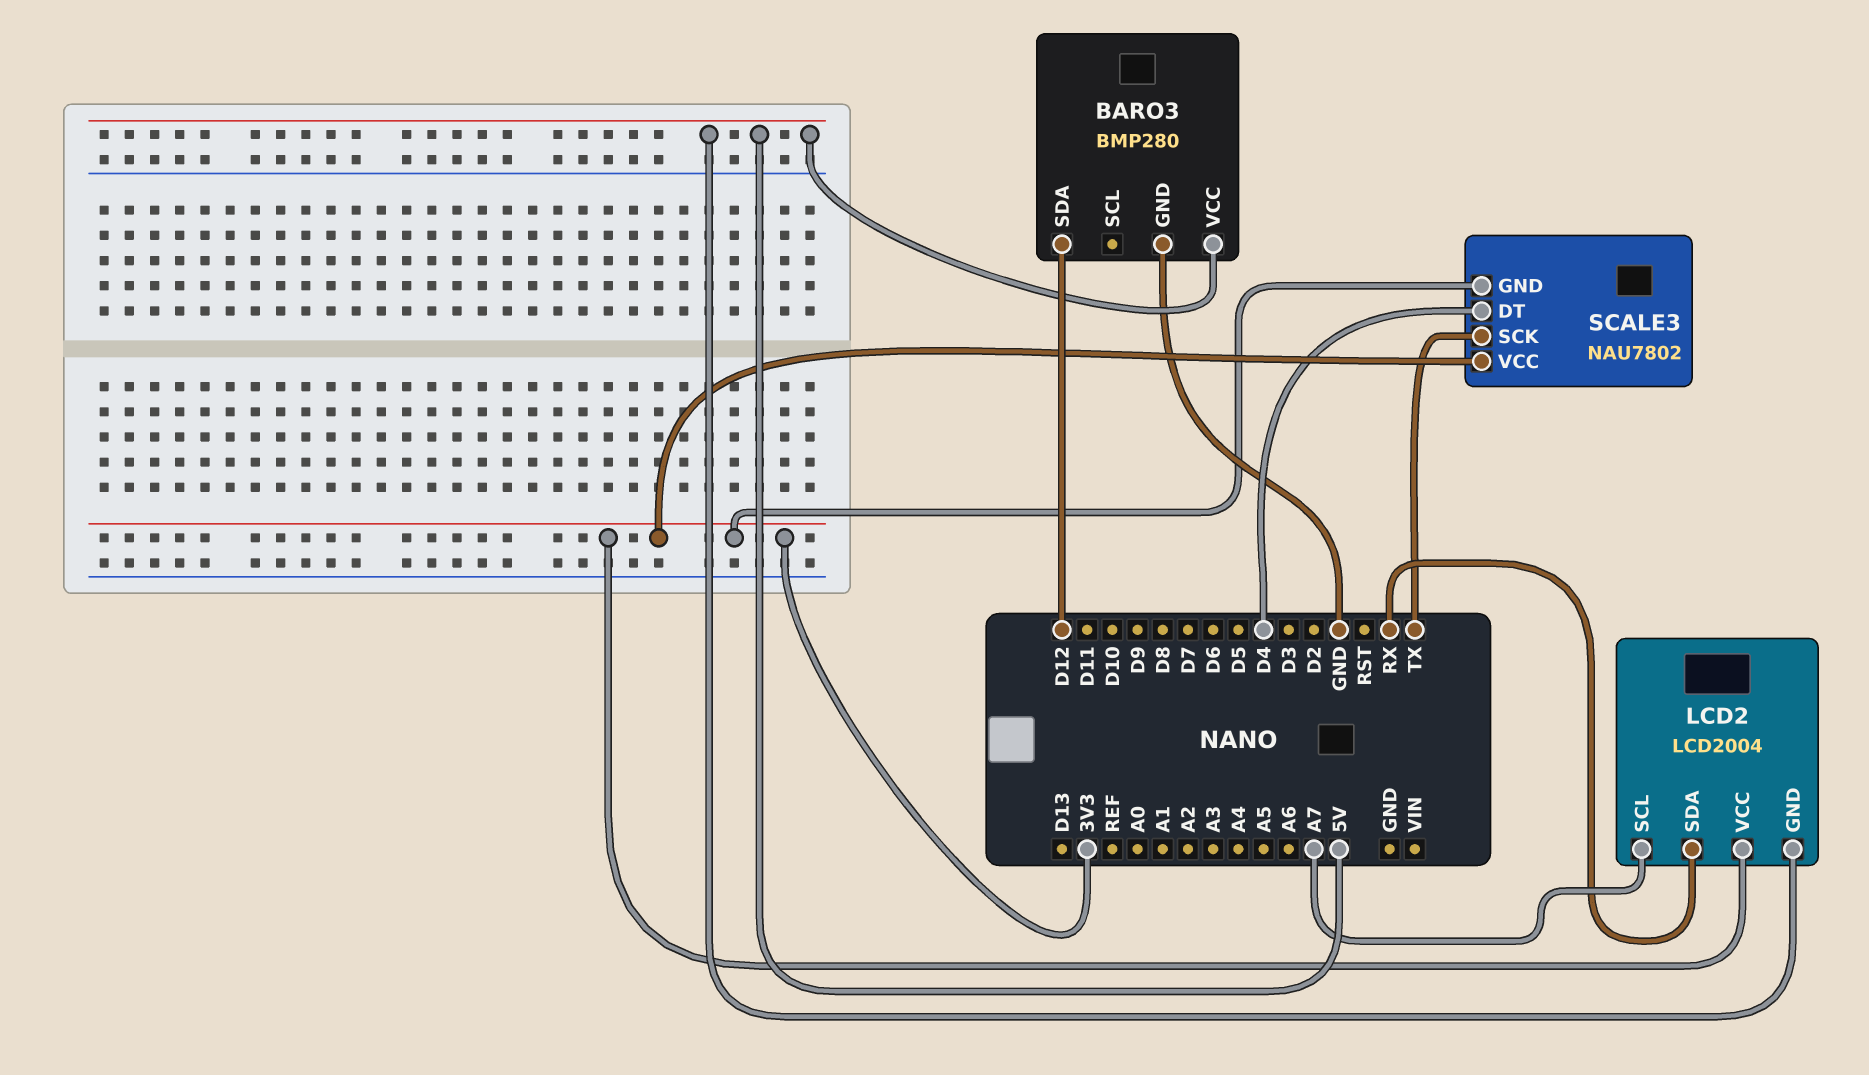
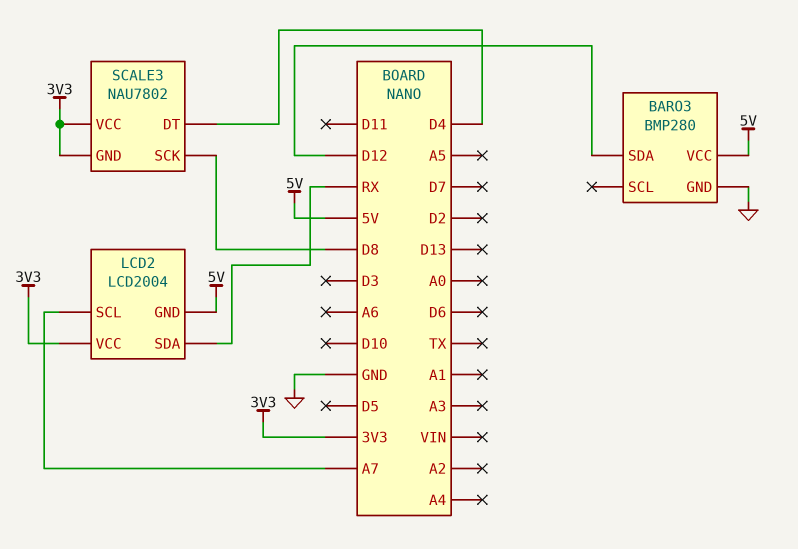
SCALE3 pin SCK: TX -> D8

